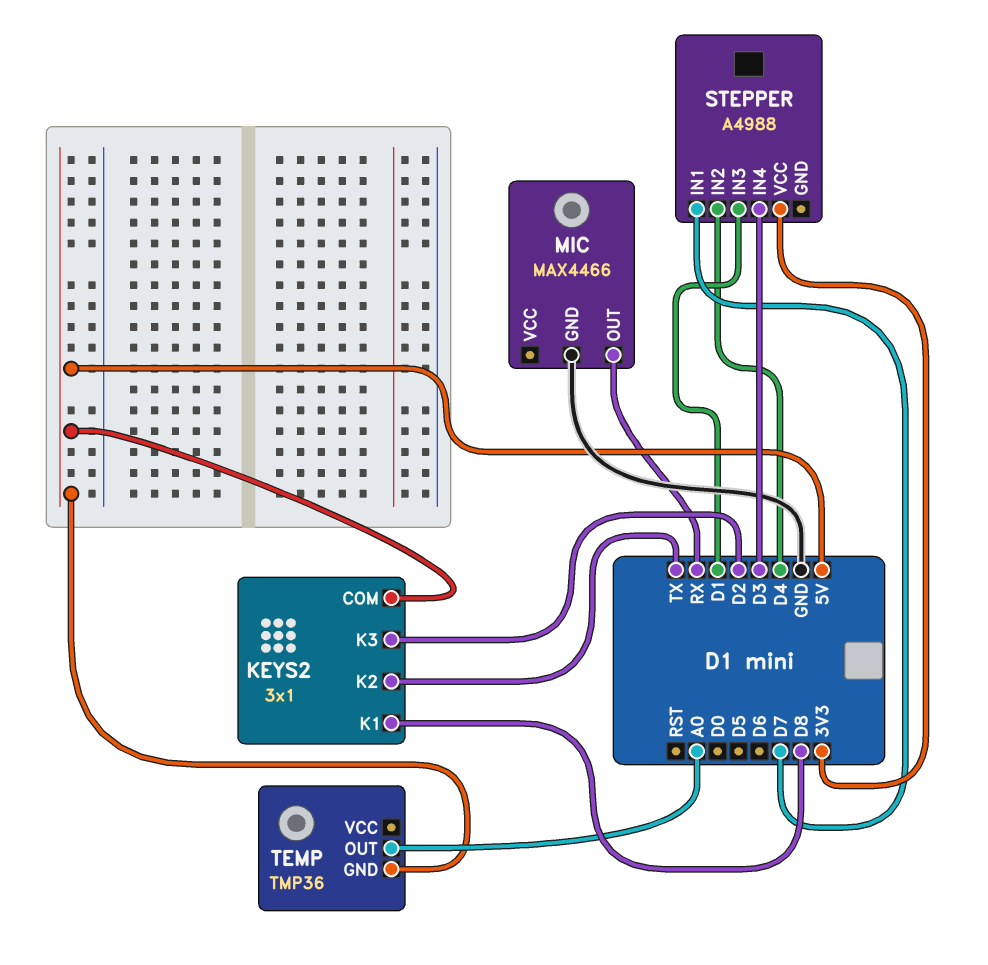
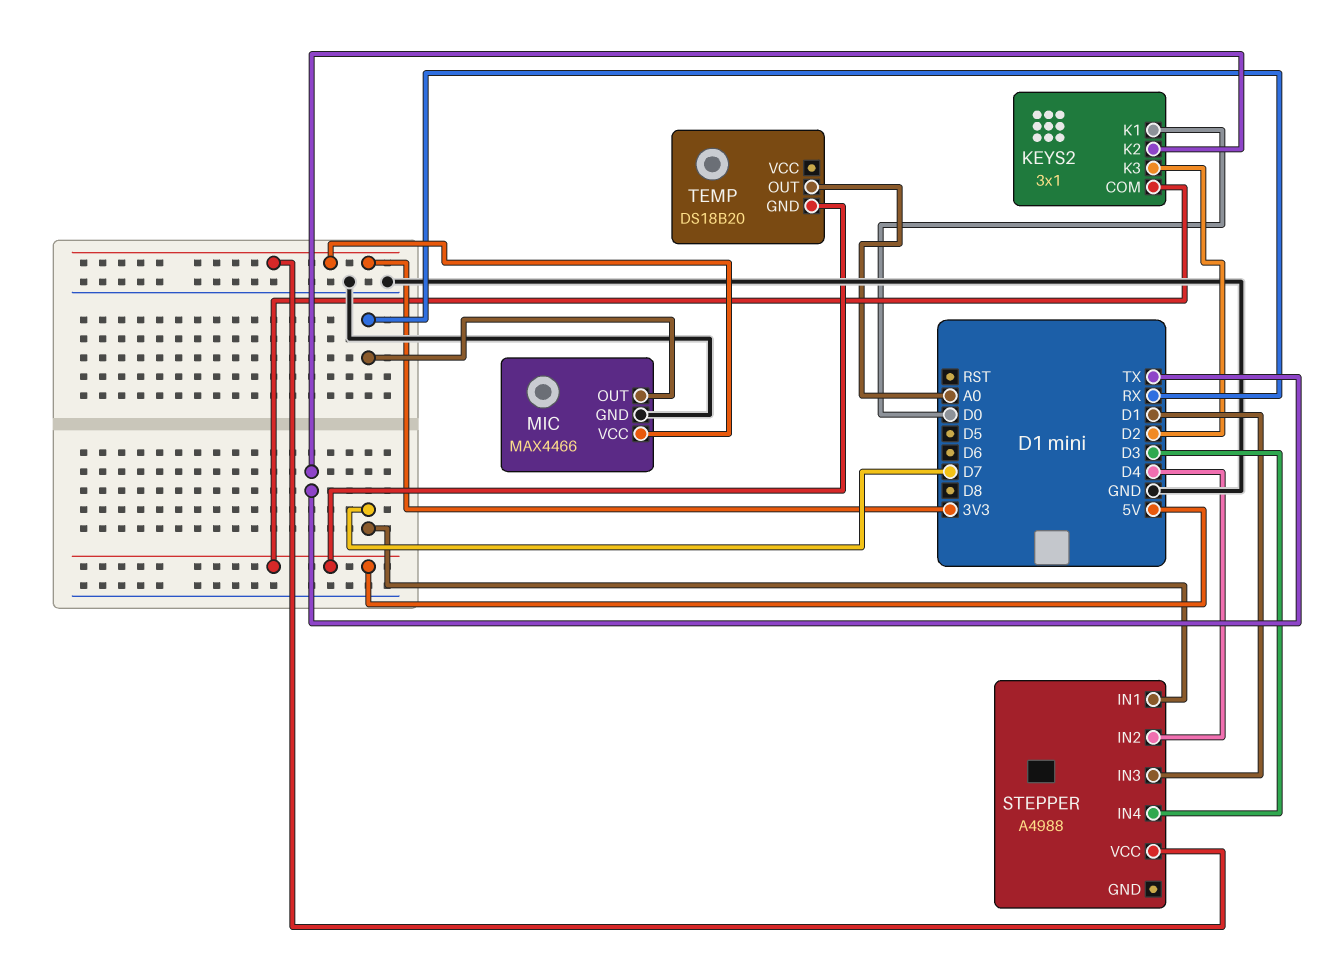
KEYS2 pin K1: D8 -> D0
MIC pin VCC: none -> 3V3
TEMP: TMP36 -> DS18B20

